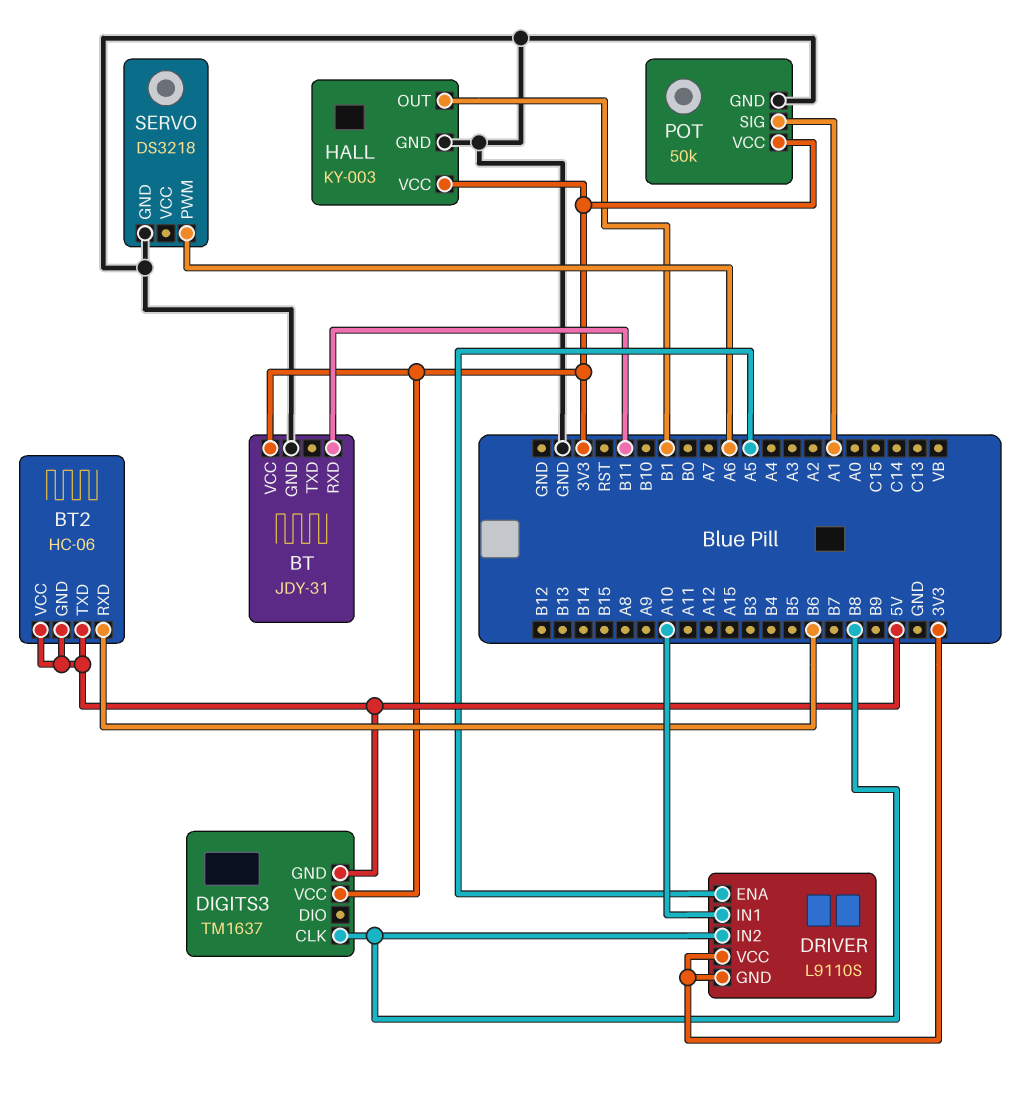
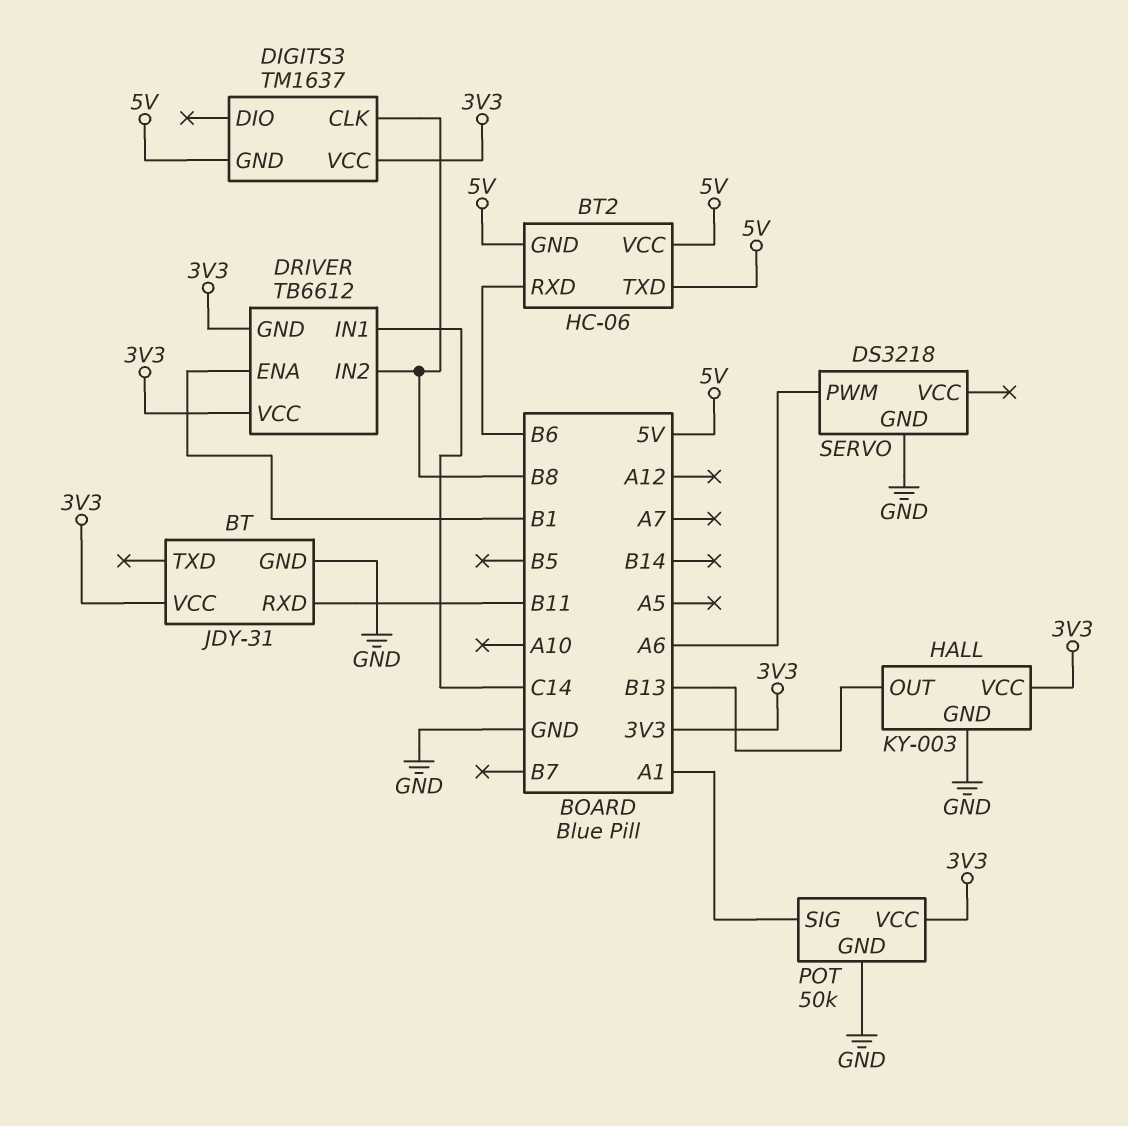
DRIVER: L9110S -> TB6612
DRIVER pin ENA: A5 -> B1
DRIVER pin IN1: A10 -> C14
HALL pin OUT: B1 -> B13

